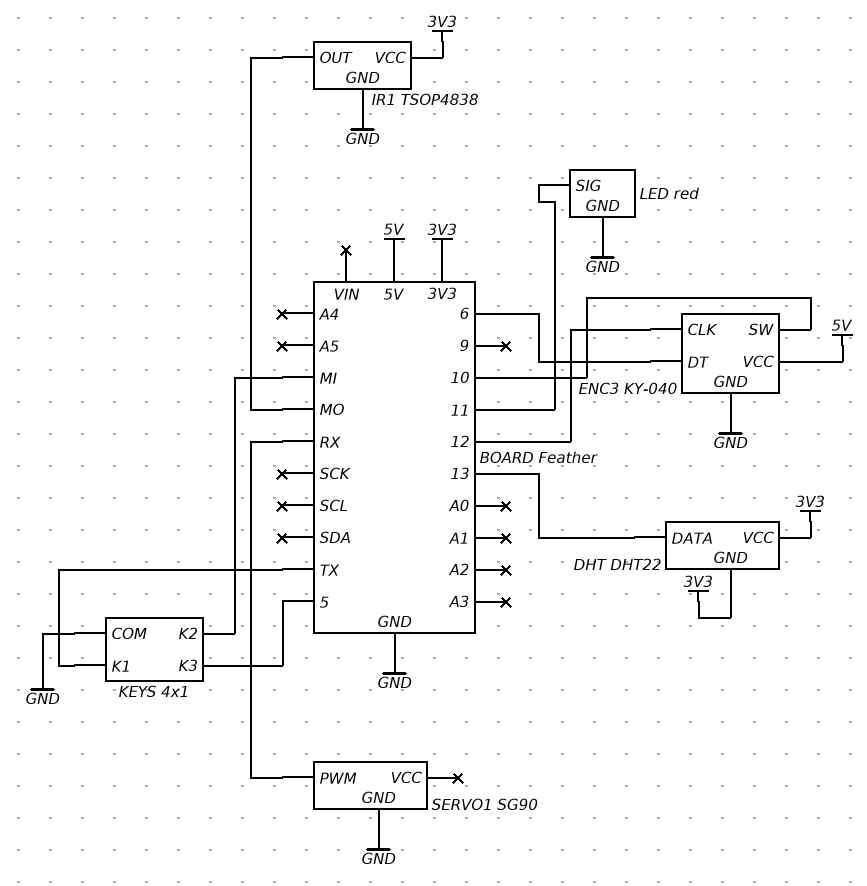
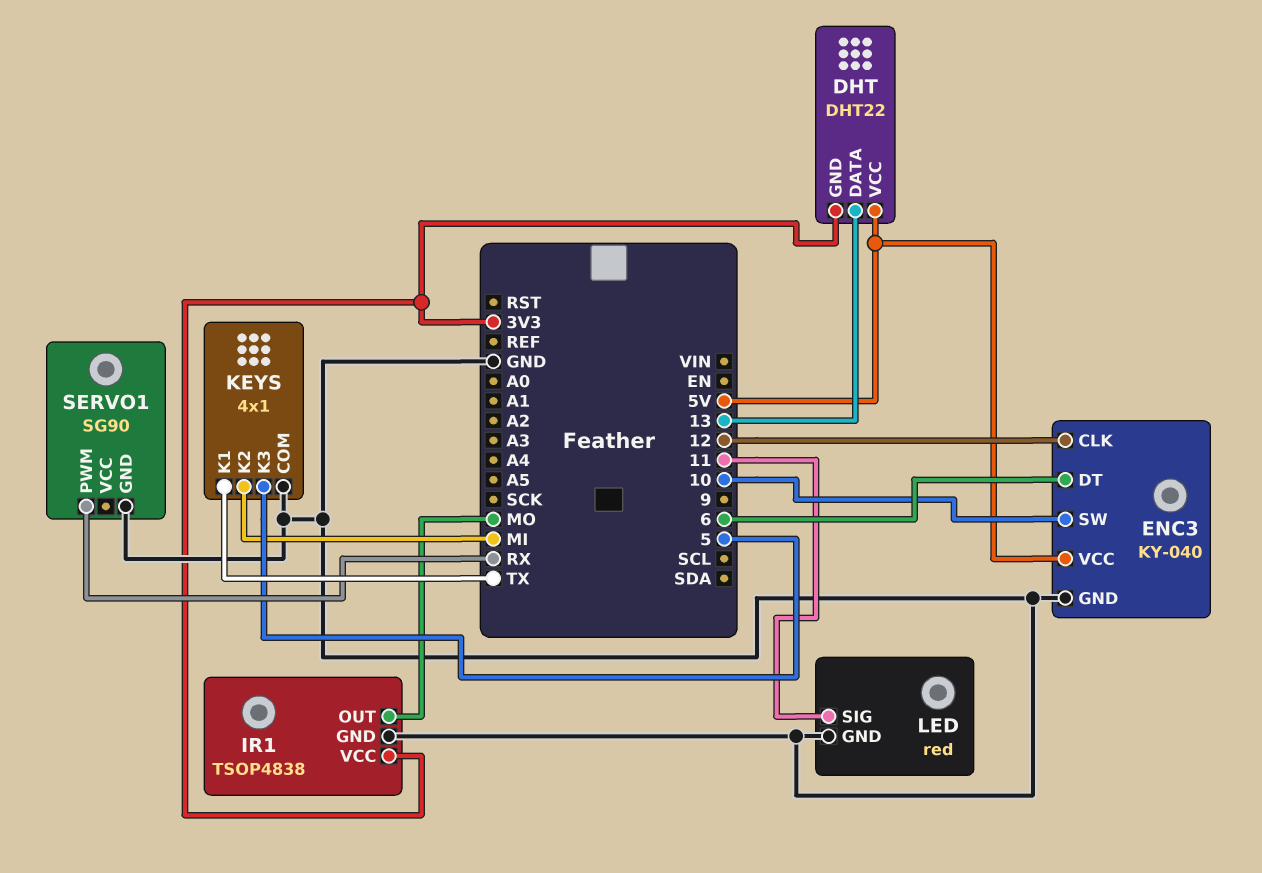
DHT pin VCC: 3V3 -> 5V

